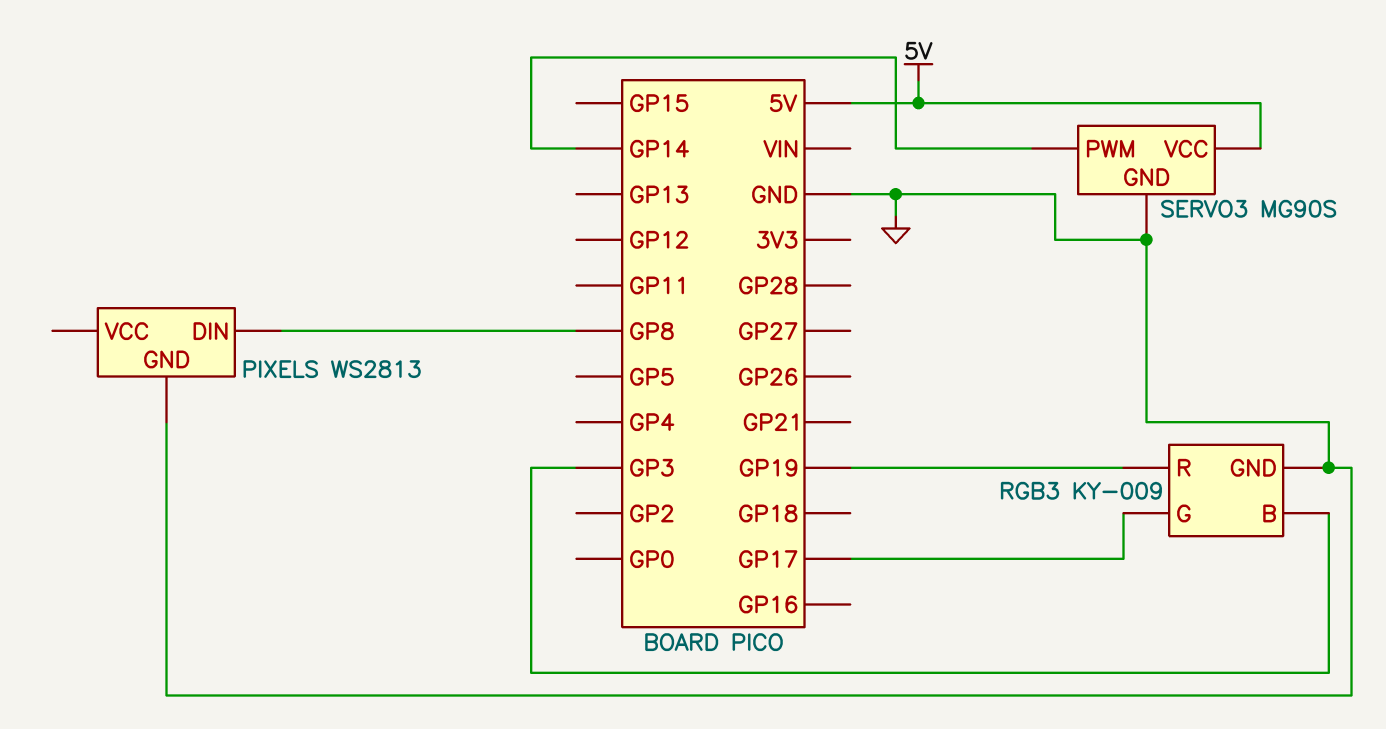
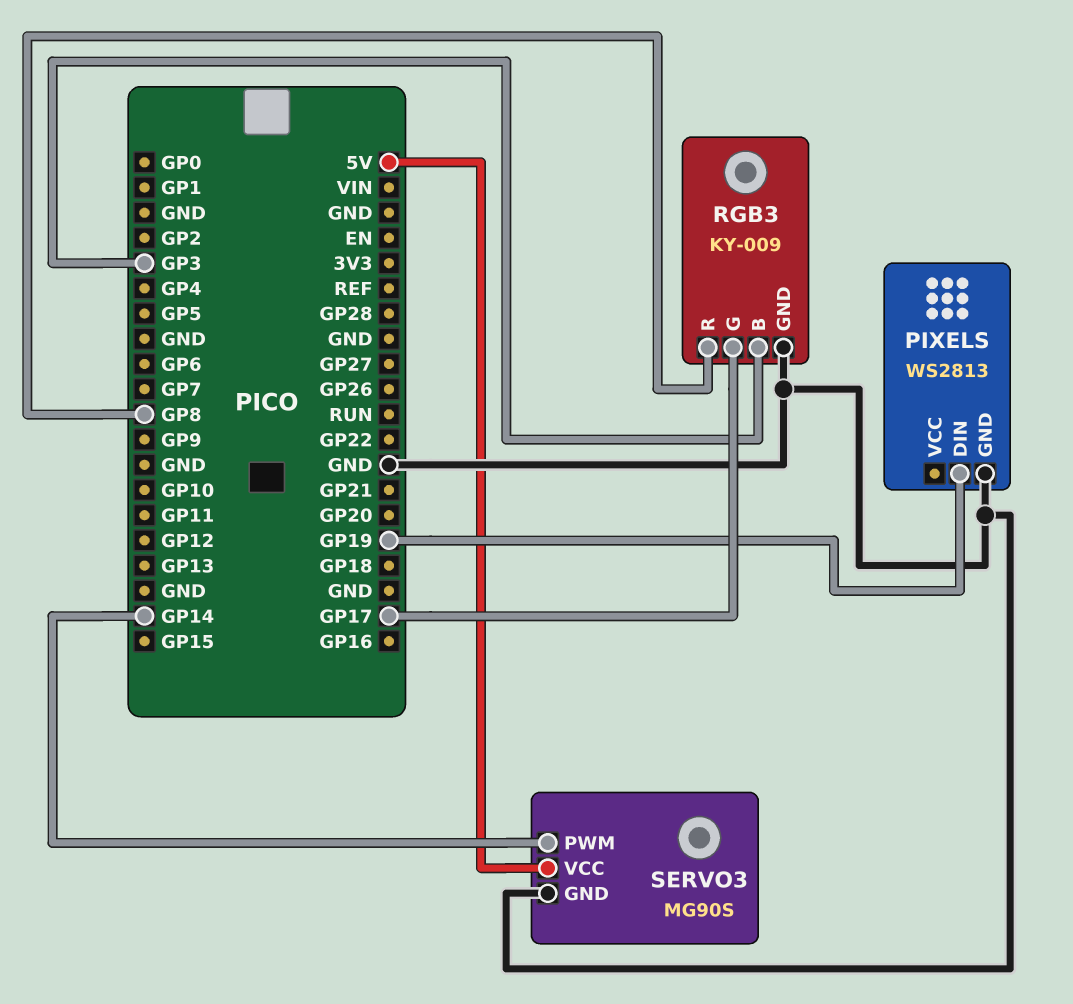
PIXELS pin DIN: GP8 -> GP19
RGB3 pin R: GP19 -> GP8

